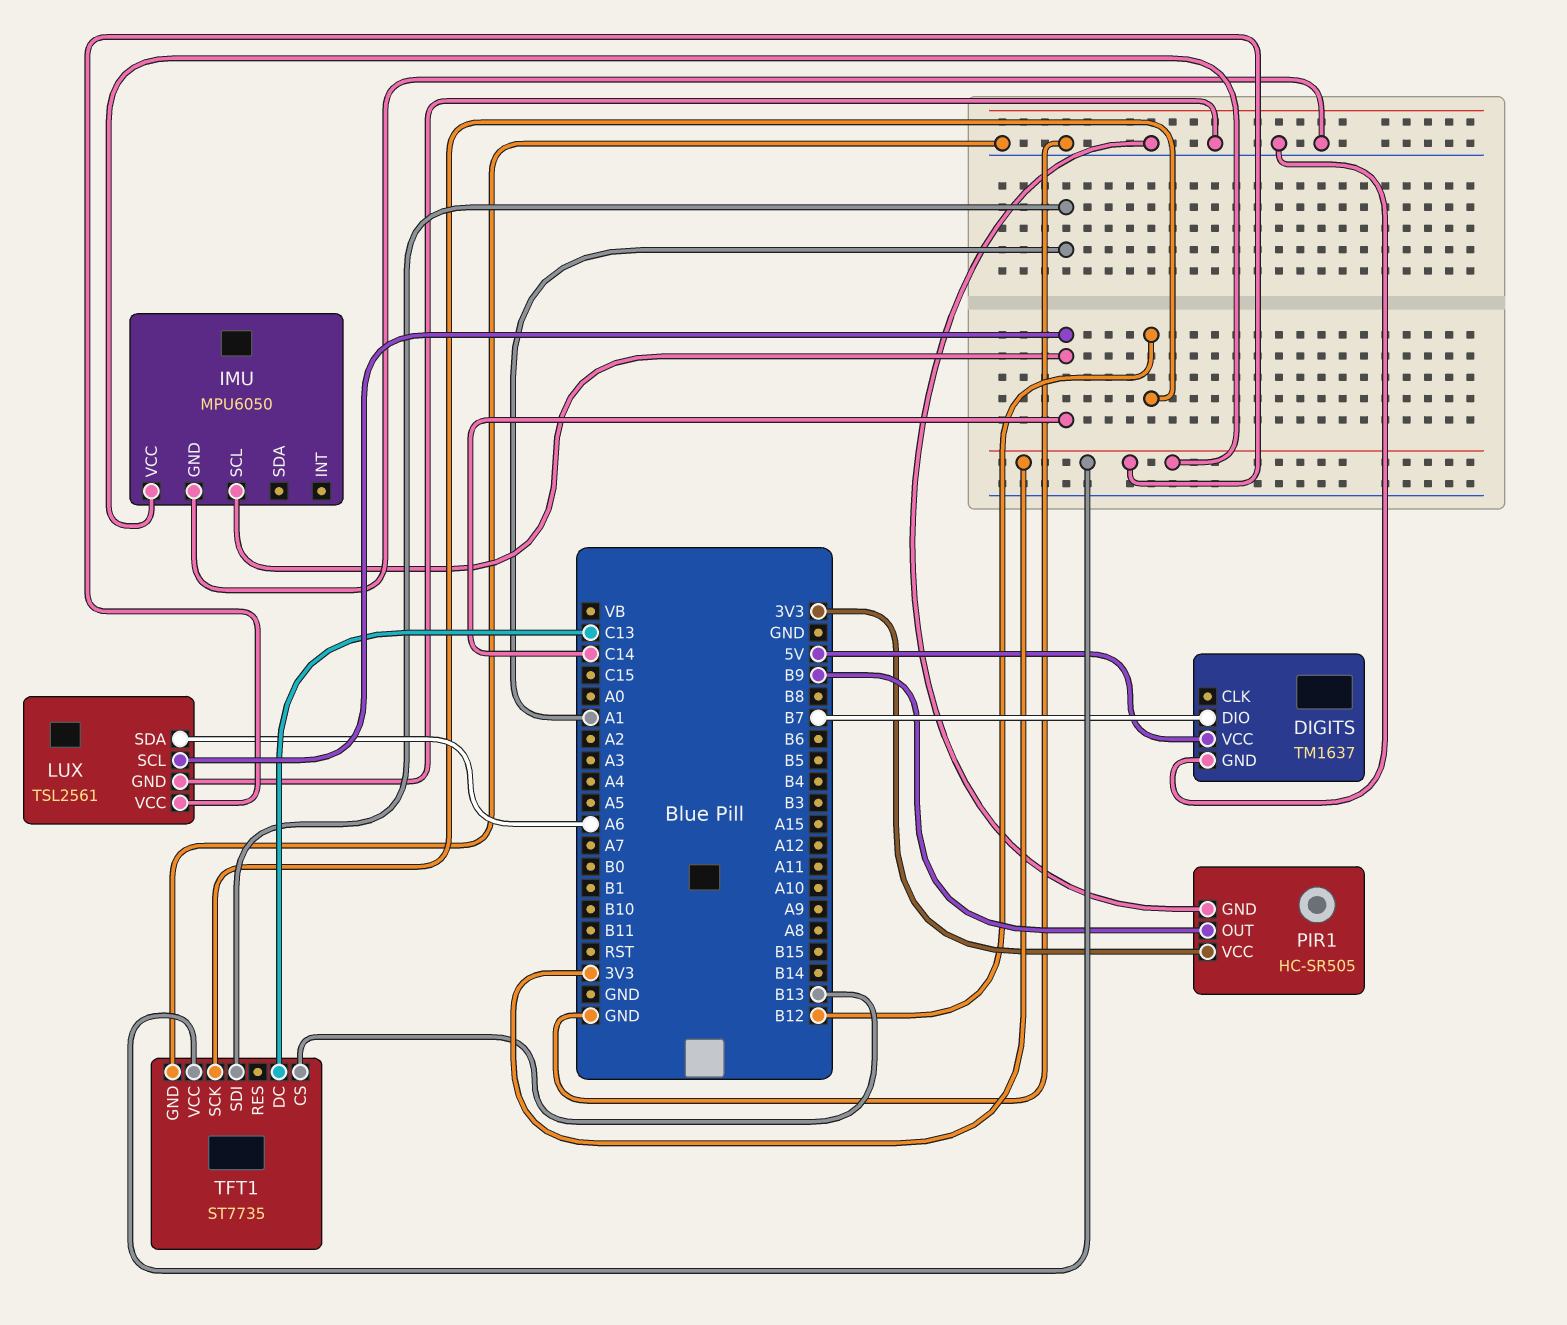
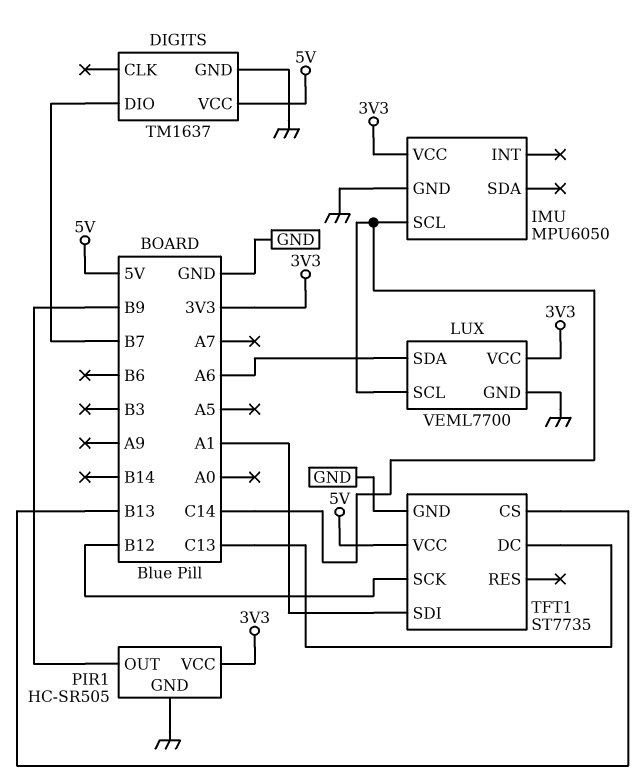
LUX: TSL2561 -> VEML7700
TFT1 pin VCC: 3V3 -> 5V

